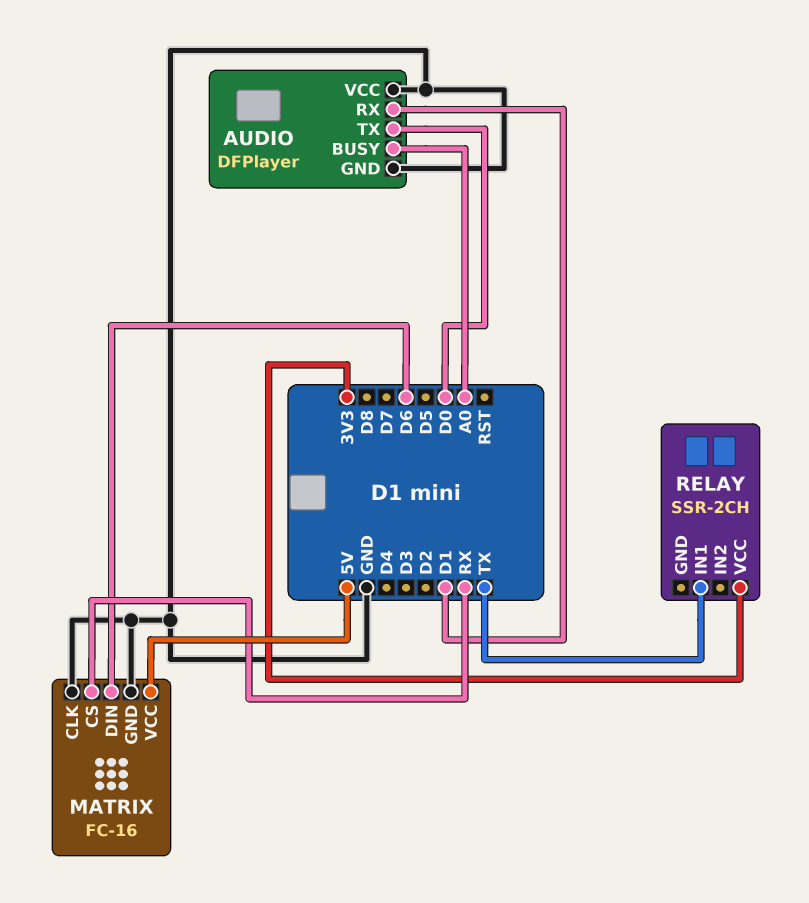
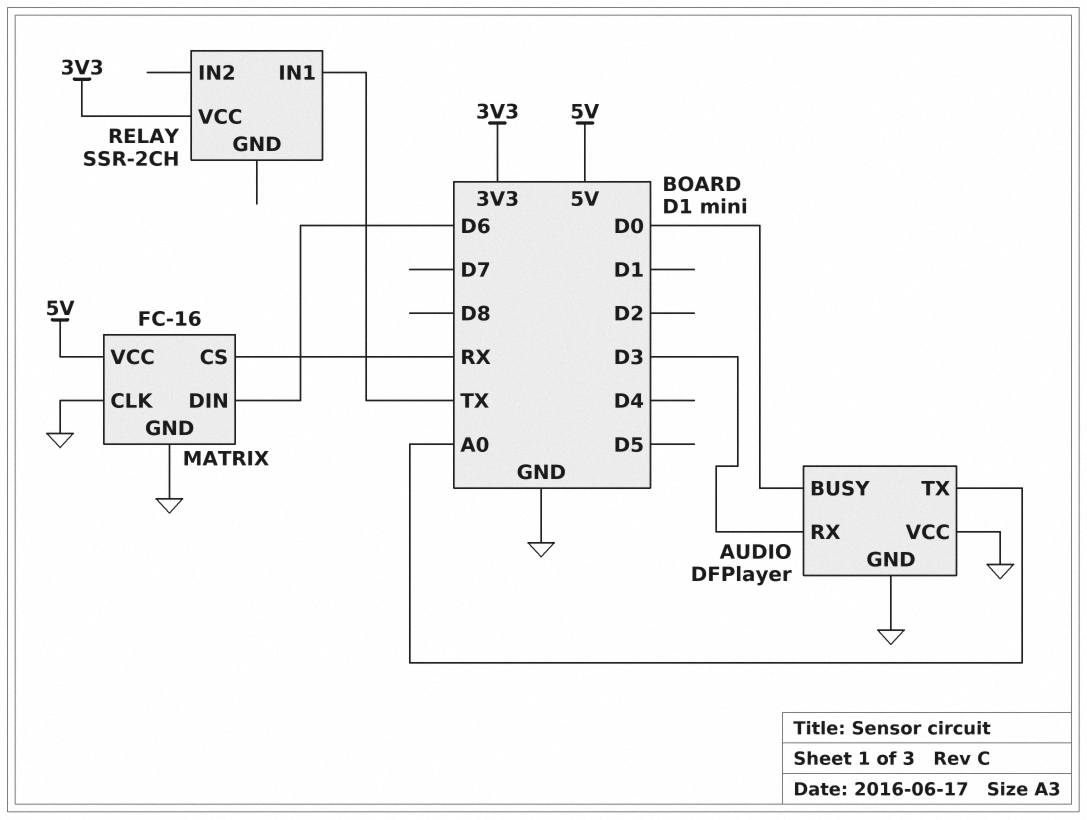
AUDIO pin BUSY: A0 -> D0
AUDIO pin RX: D1 -> D3
AUDIO pin TX: D0 -> A0

